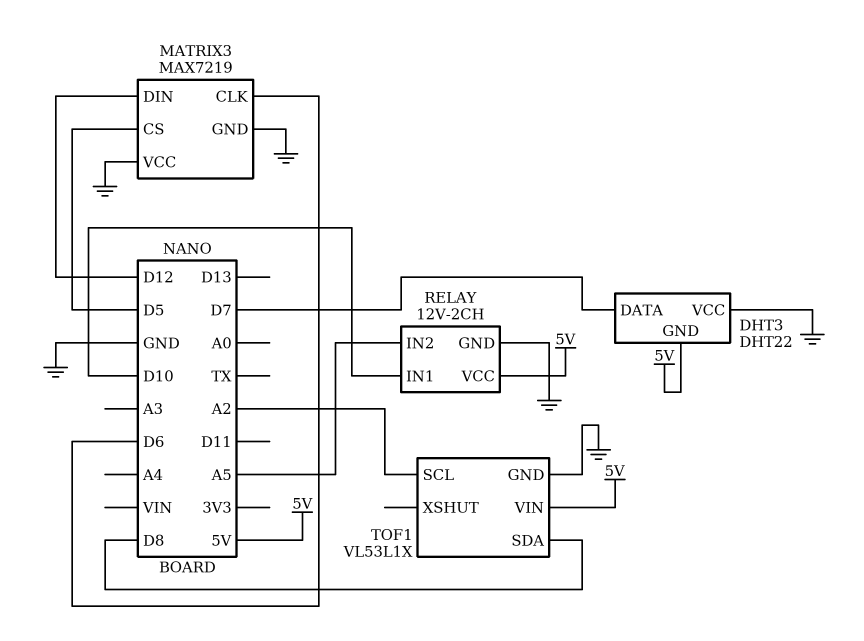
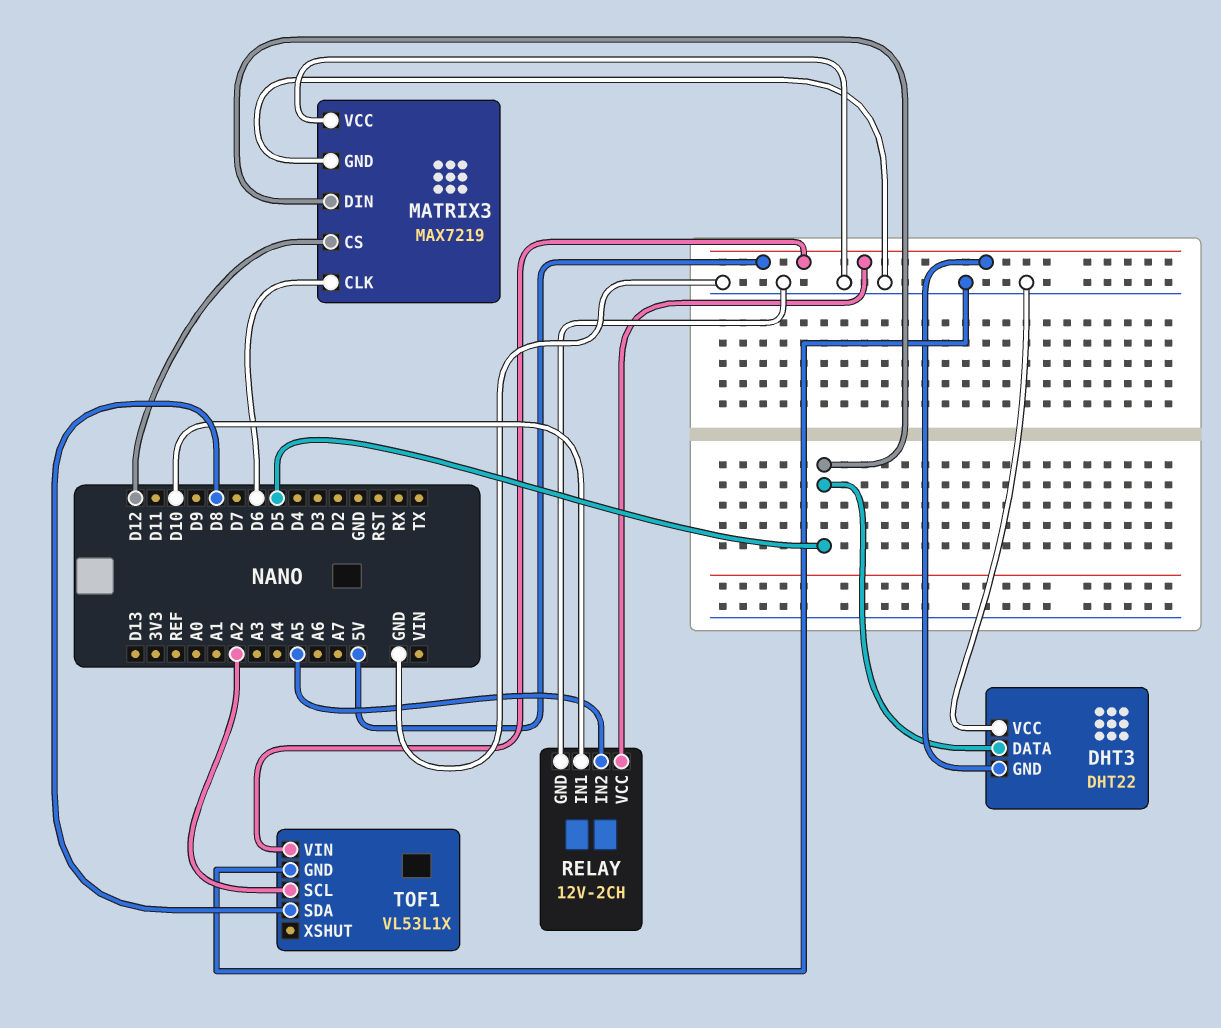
DHT3 pin DATA: D7 -> D5
MATRIX3 pin CS: D5 -> D12
MATRIX3 pin DIN: D12 -> D5

